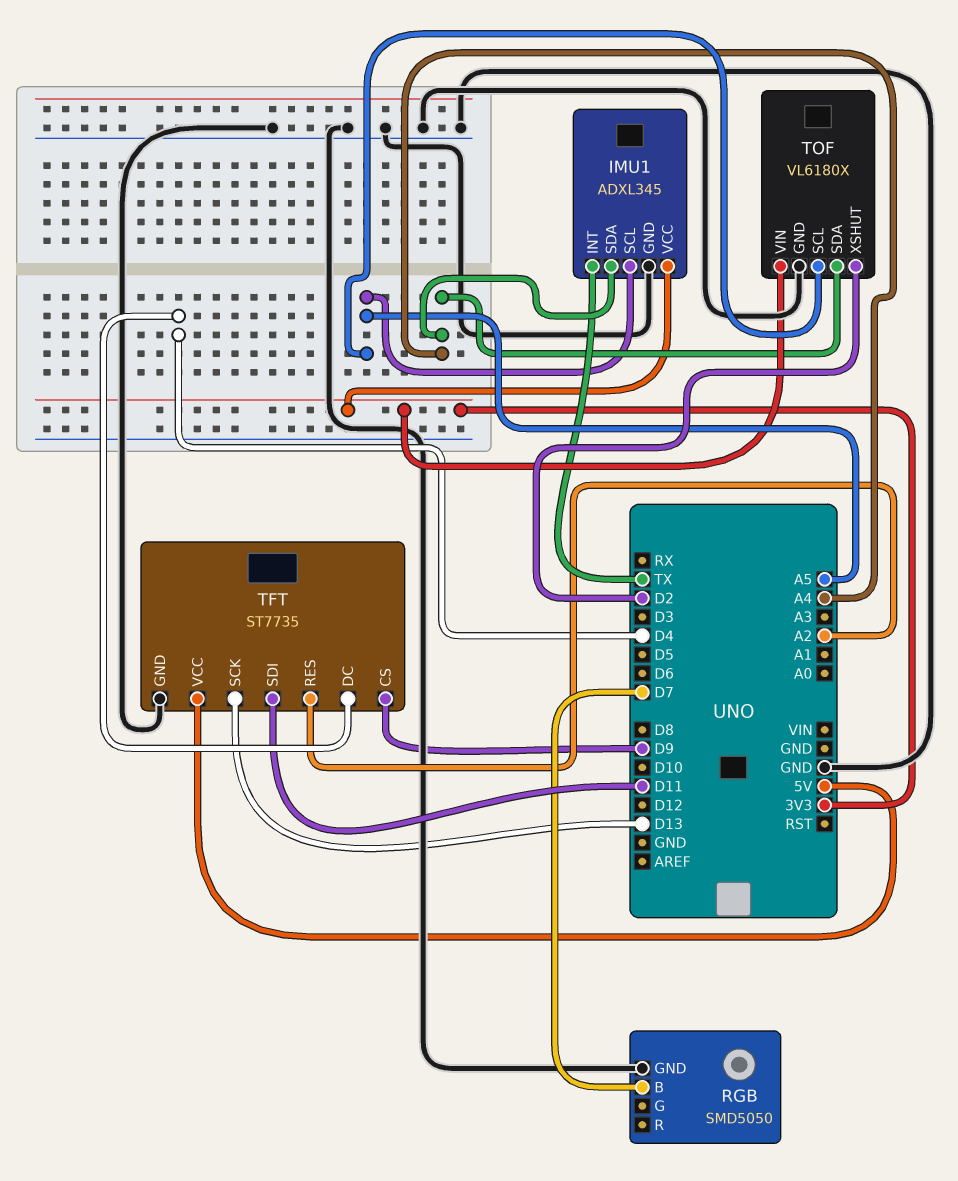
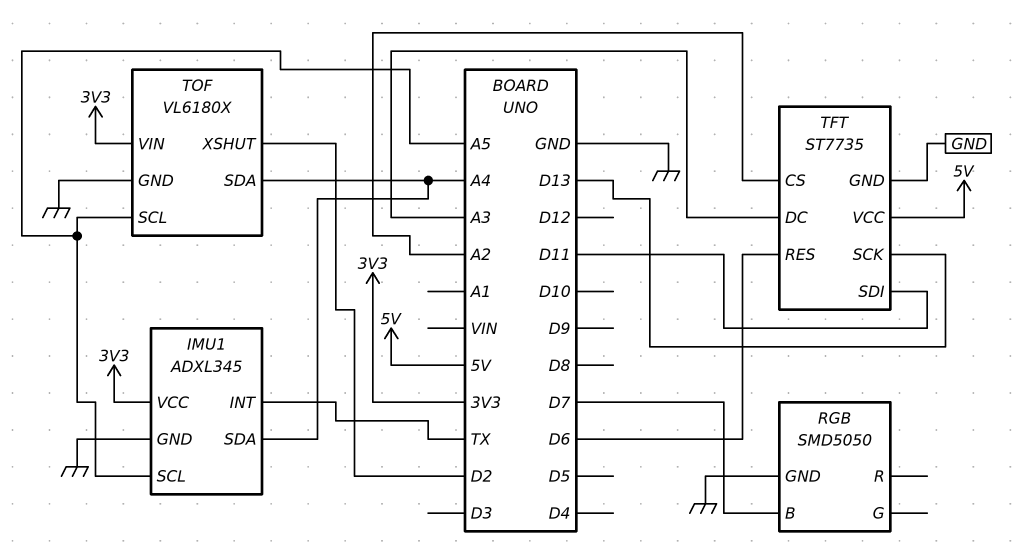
TFT pin CS: D9 -> A2
TFT pin DC: D4 -> A3
TFT pin RES: A2 -> D6

